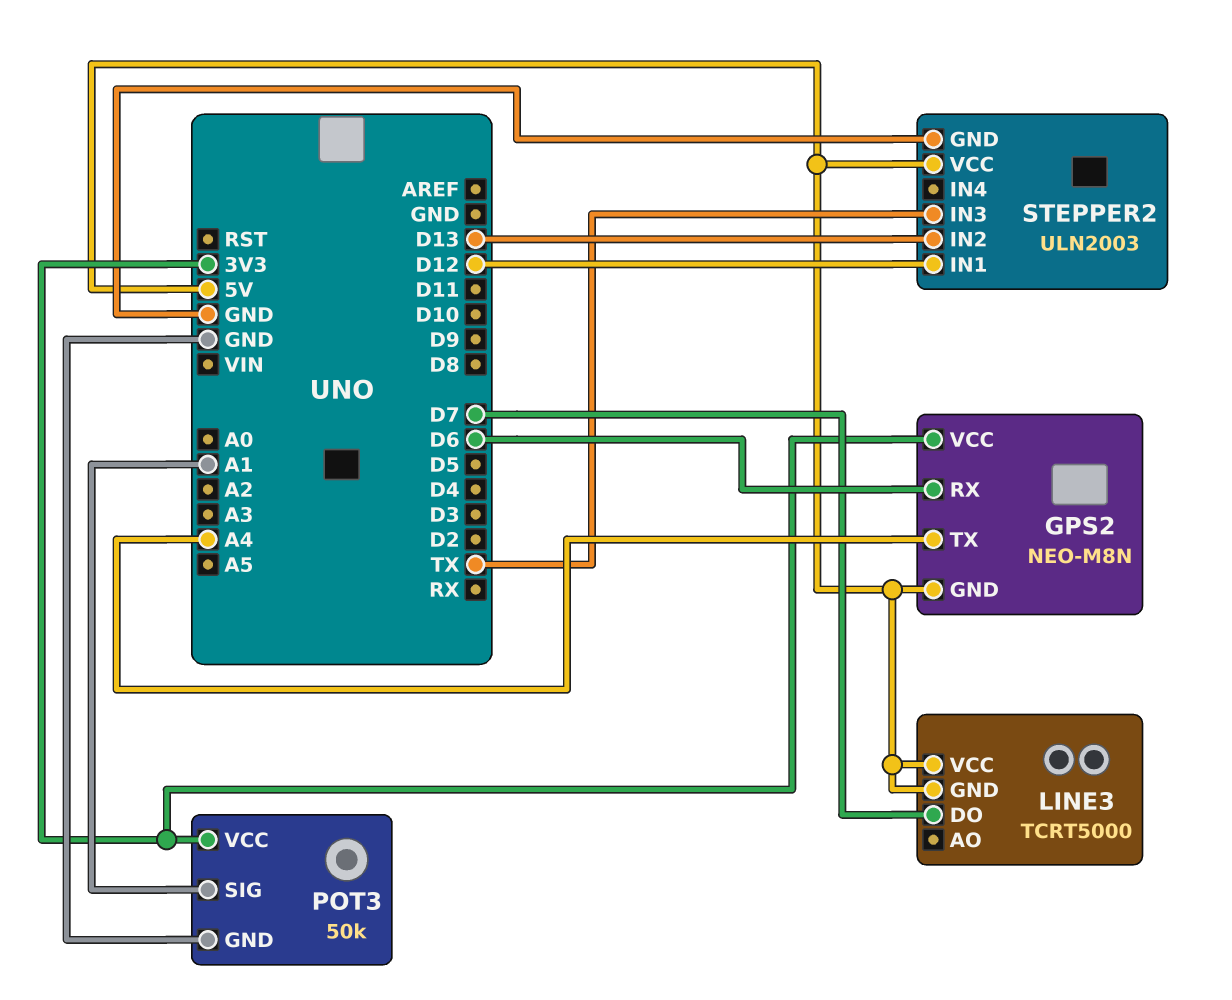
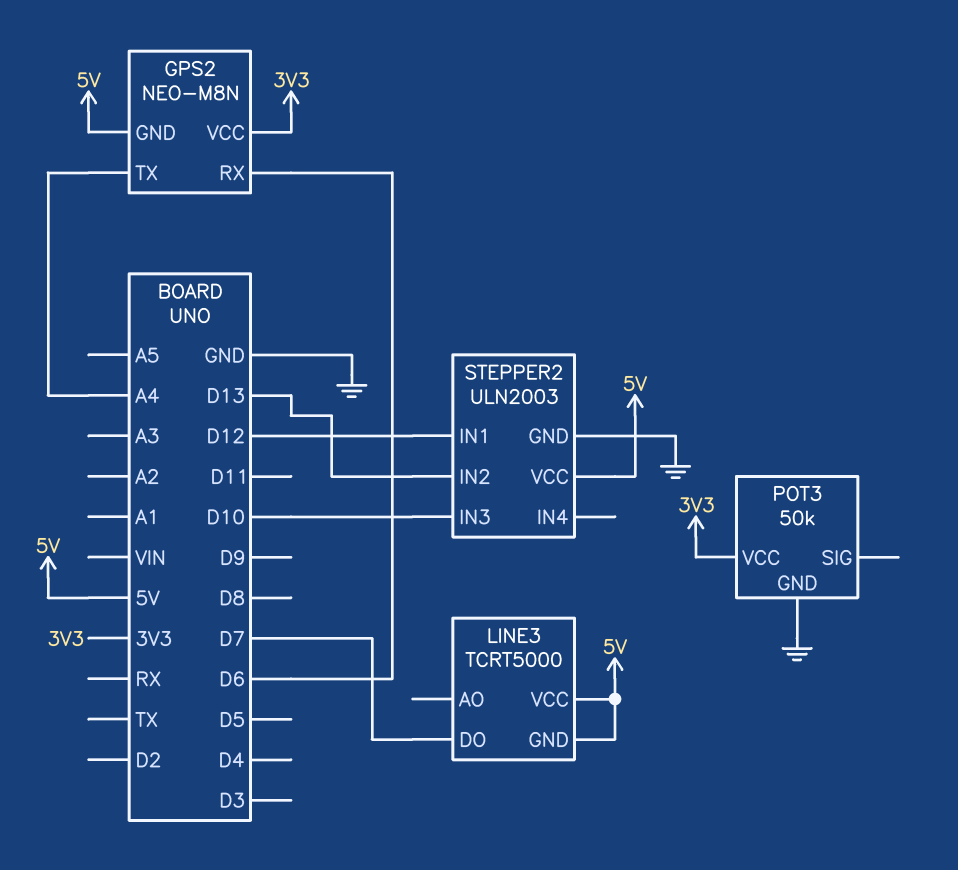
POT3 pin SIG: A1 -> none
STEPPER2 pin IN3: TX -> D10

